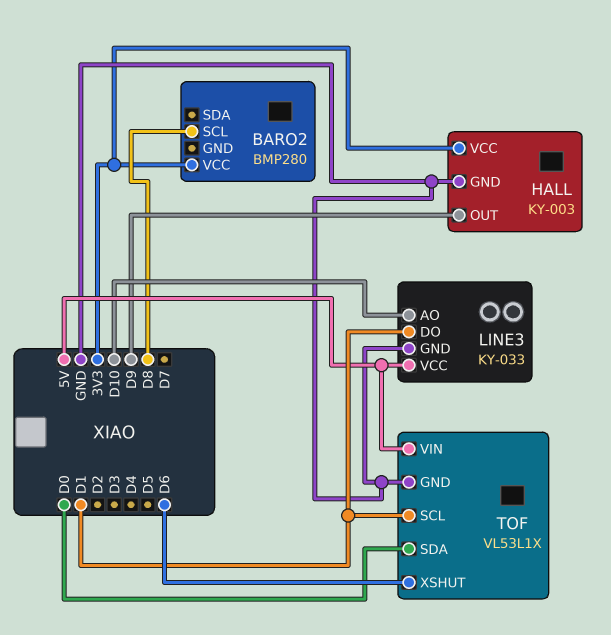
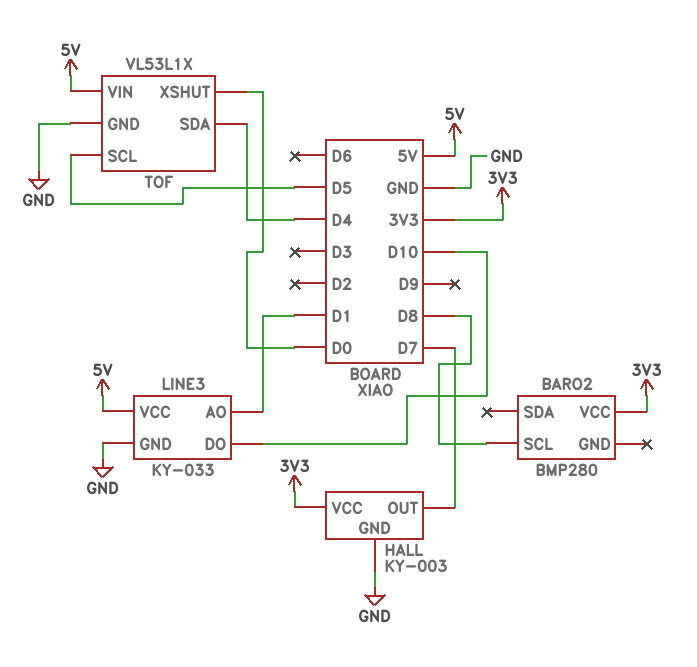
HALL pin OUT: D9 -> D7
LINE3 pin AO: D10 -> D1
LINE3 pin DO: D1 -> D10
TOF pin SCL: D1 -> D5
TOF pin SDA: D0 -> D4
TOF pin XSHUT: D6 -> D0

